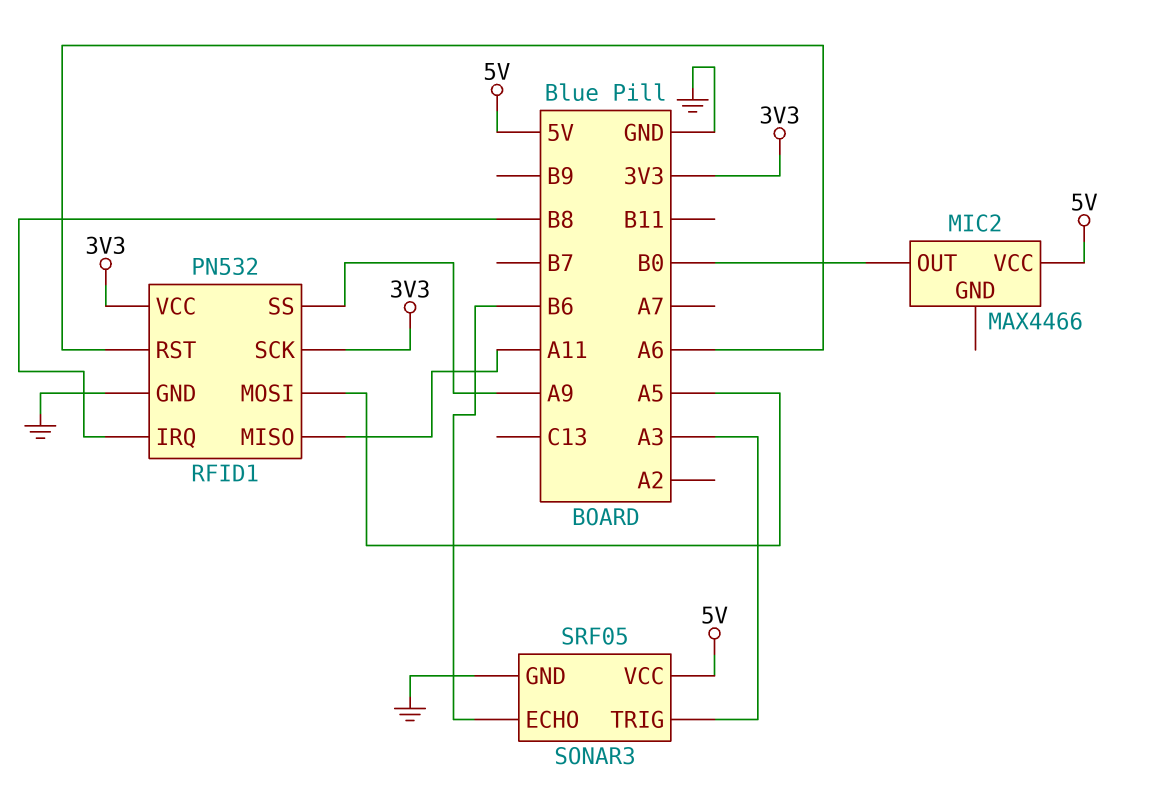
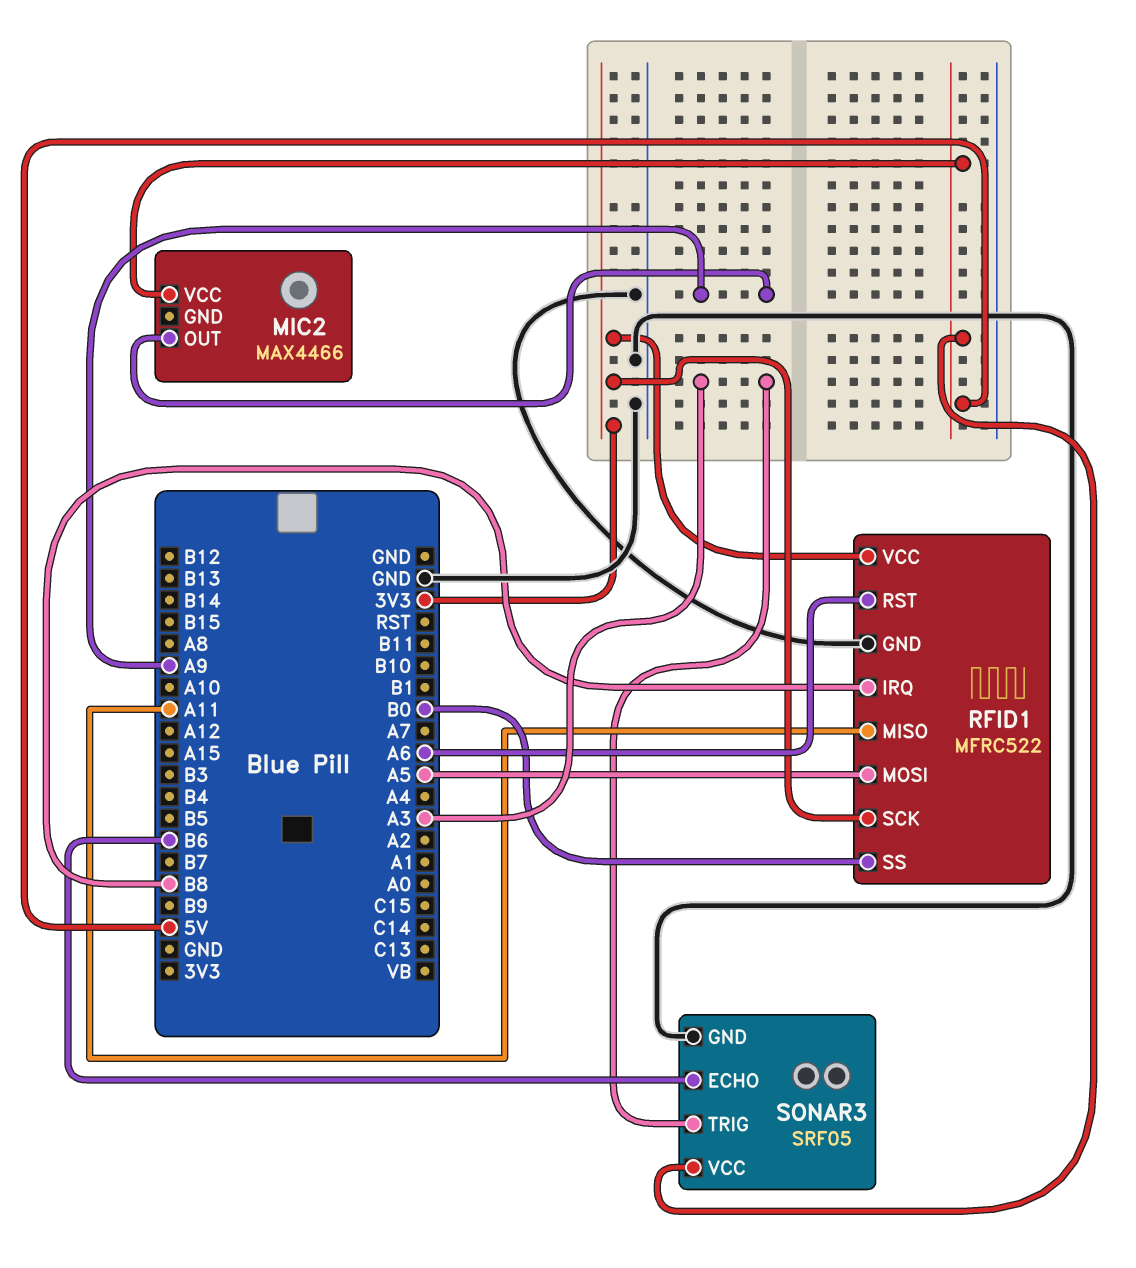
MIC2 pin OUT: B0 -> A9
RFID1: PN532 -> MFRC522
RFID1 pin SS: A9 -> B0

